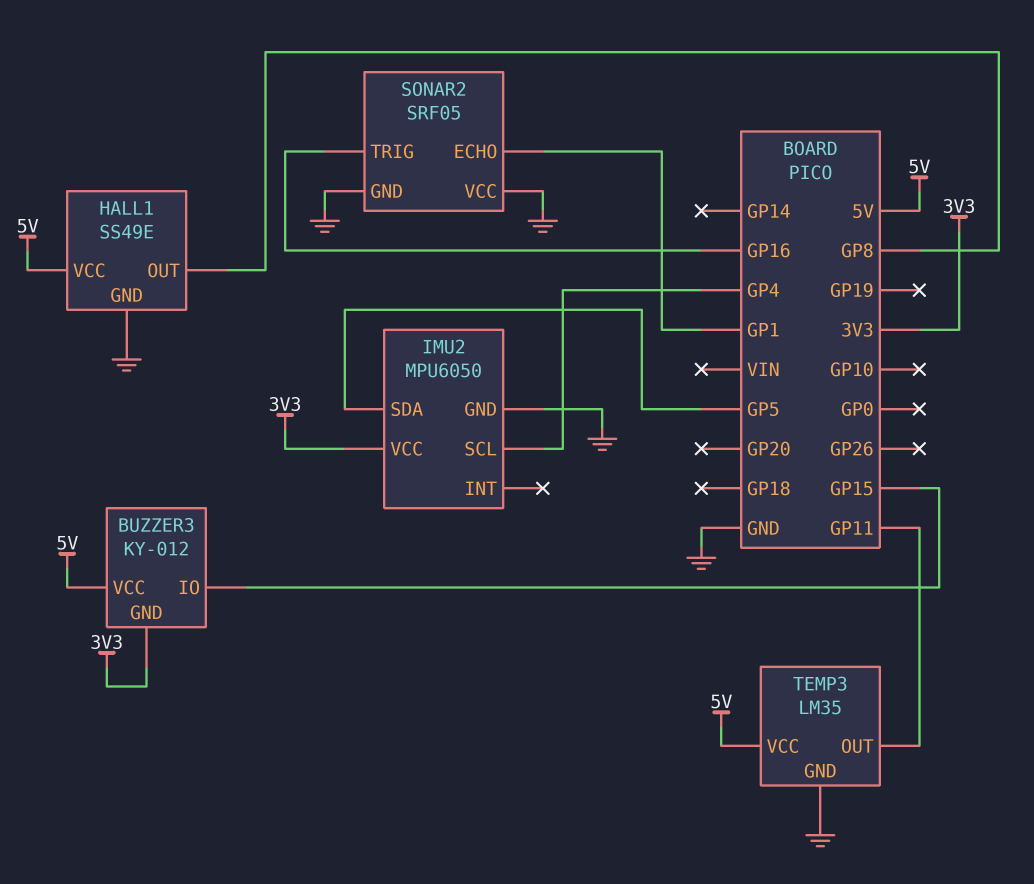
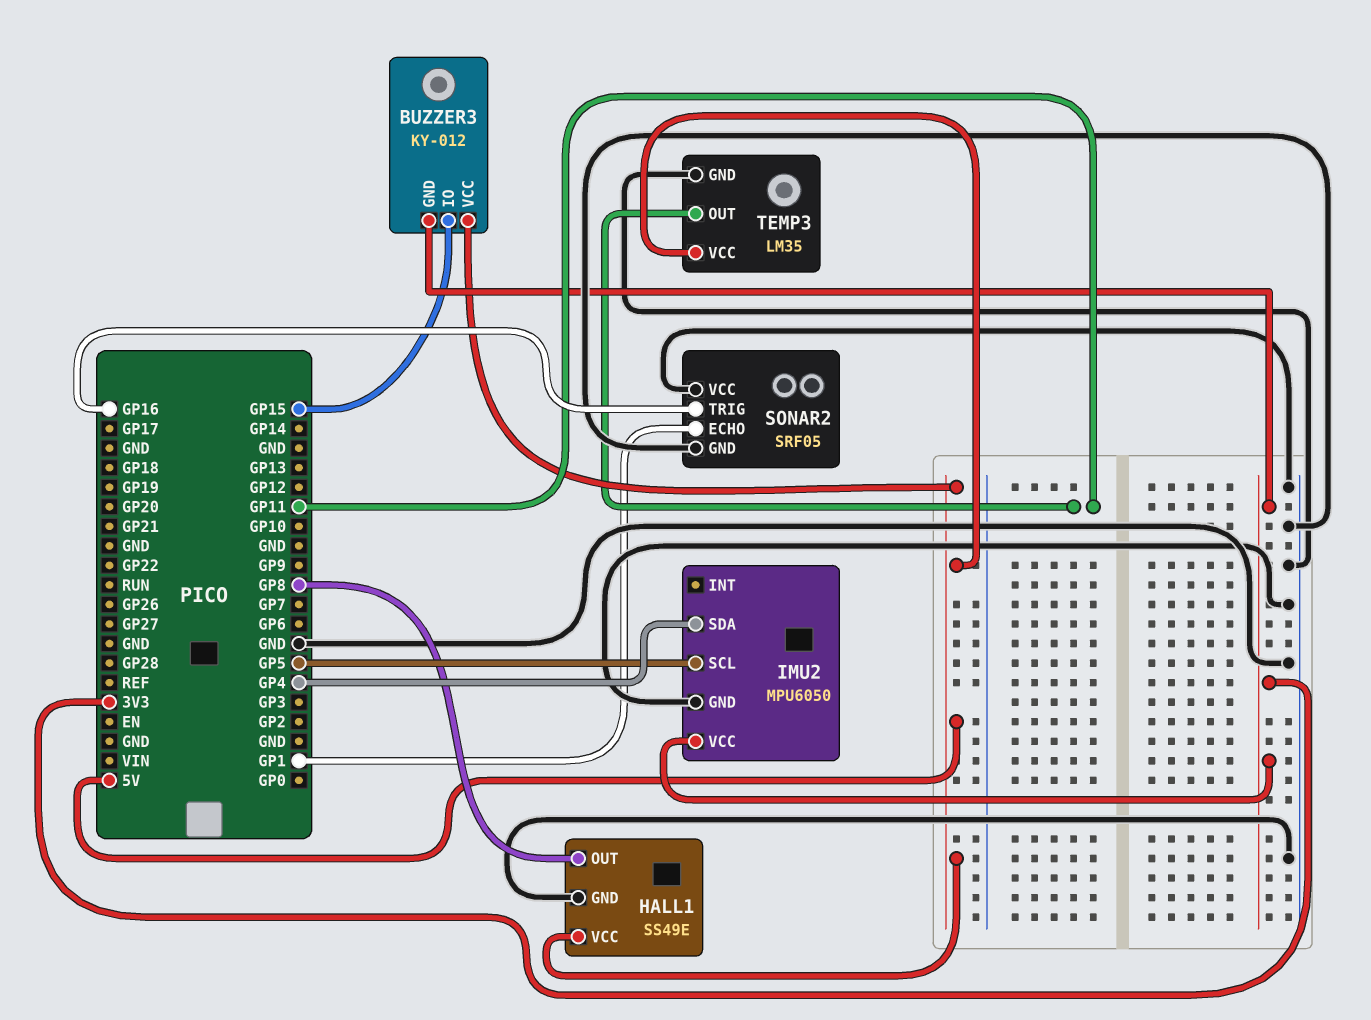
IMU2 pin SCL: GP4 -> GP5
IMU2 pin SDA: GP5 -> GP4

